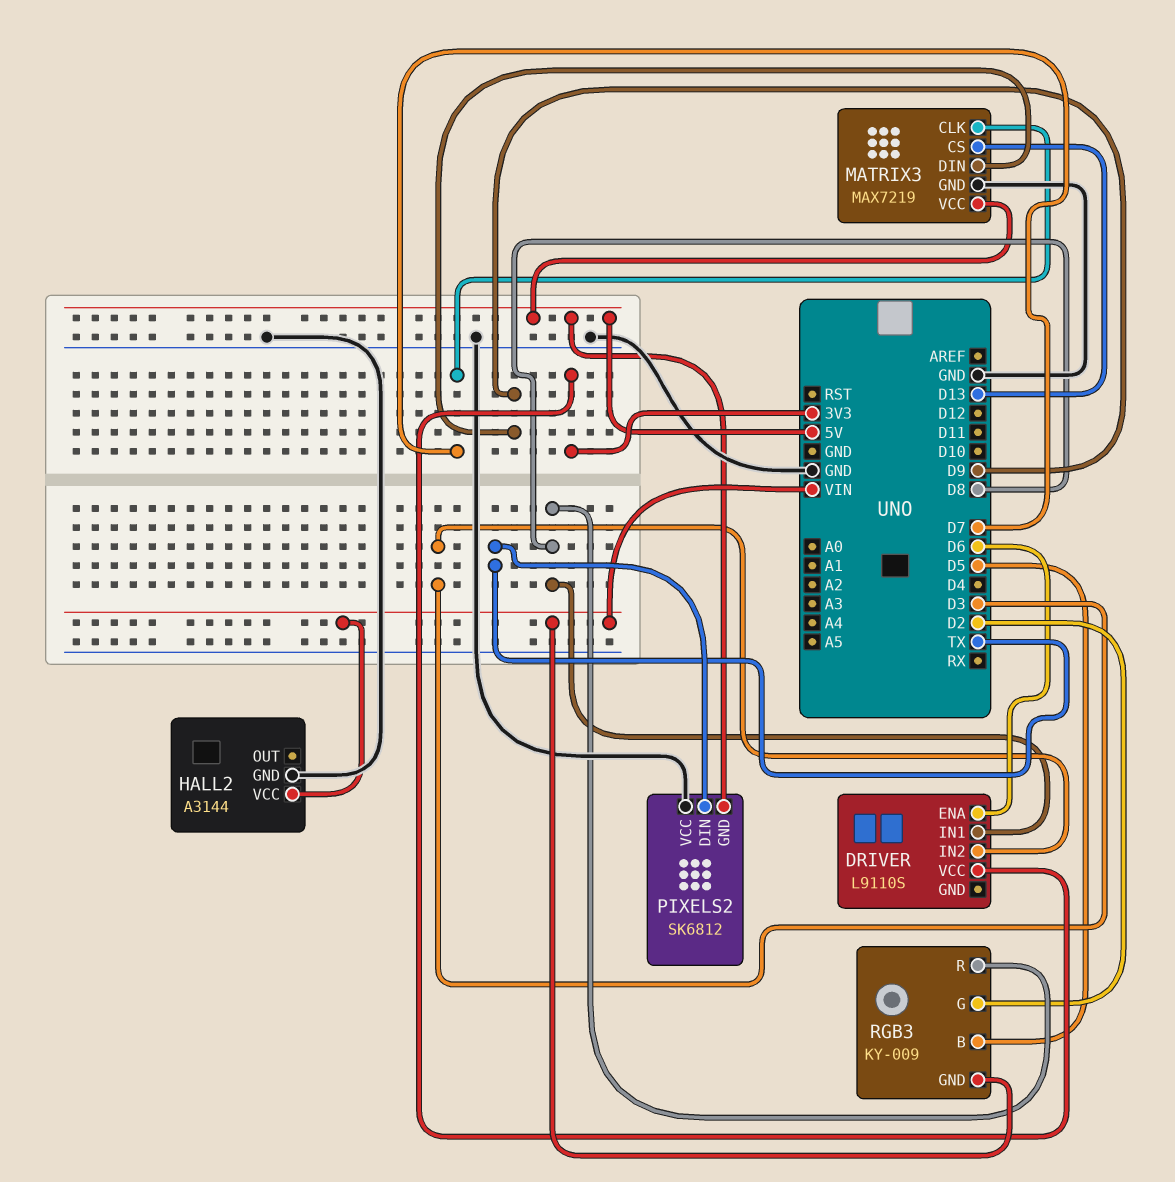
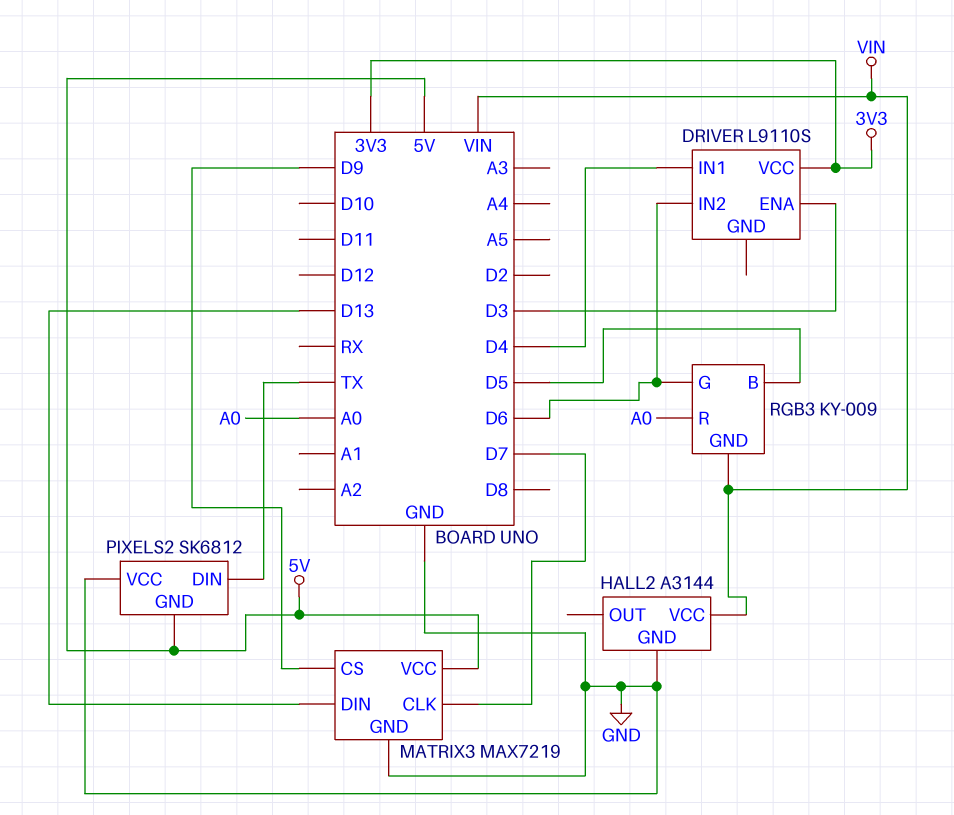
DRIVER pin ENA: D6 -> D3
DRIVER pin IN1: D8 -> D4
DRIVER pin IN2: D3 -> D6
MATRIX3 pin CS: D13 -> D9
MATRIX3 pin DIN: D9 -> D13
RGB3 pin G: D2 -> D6
RGB3 pin R: D8 -> A0

